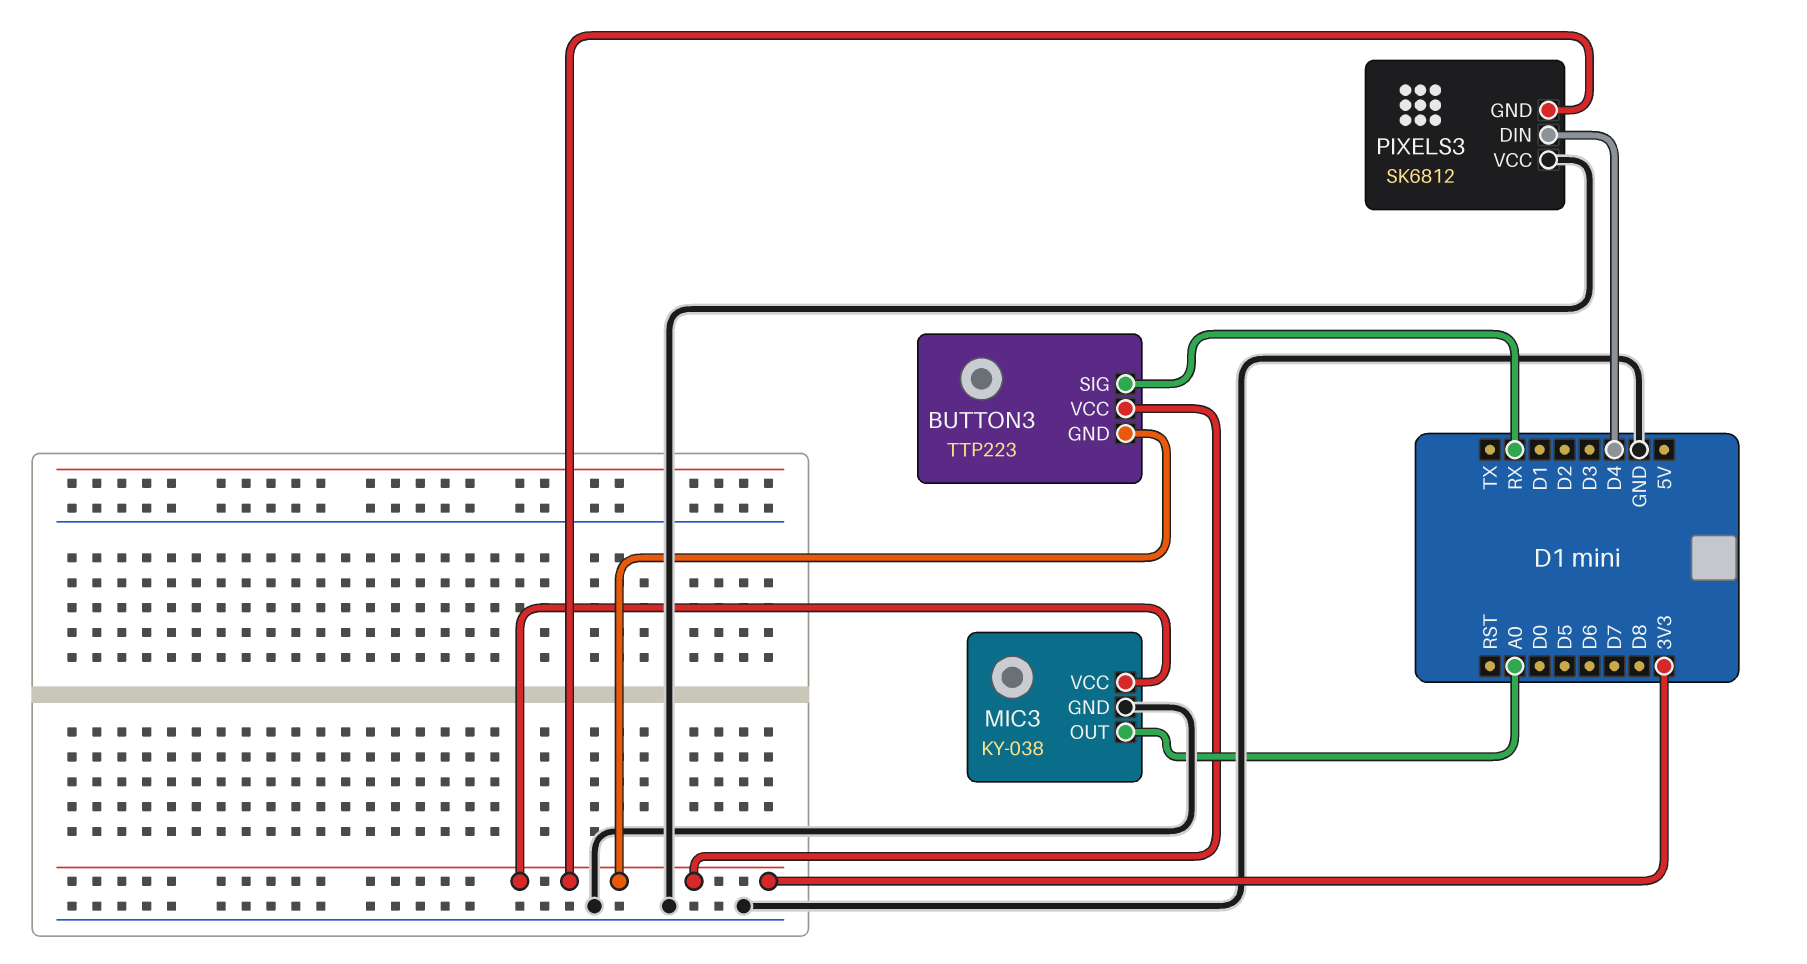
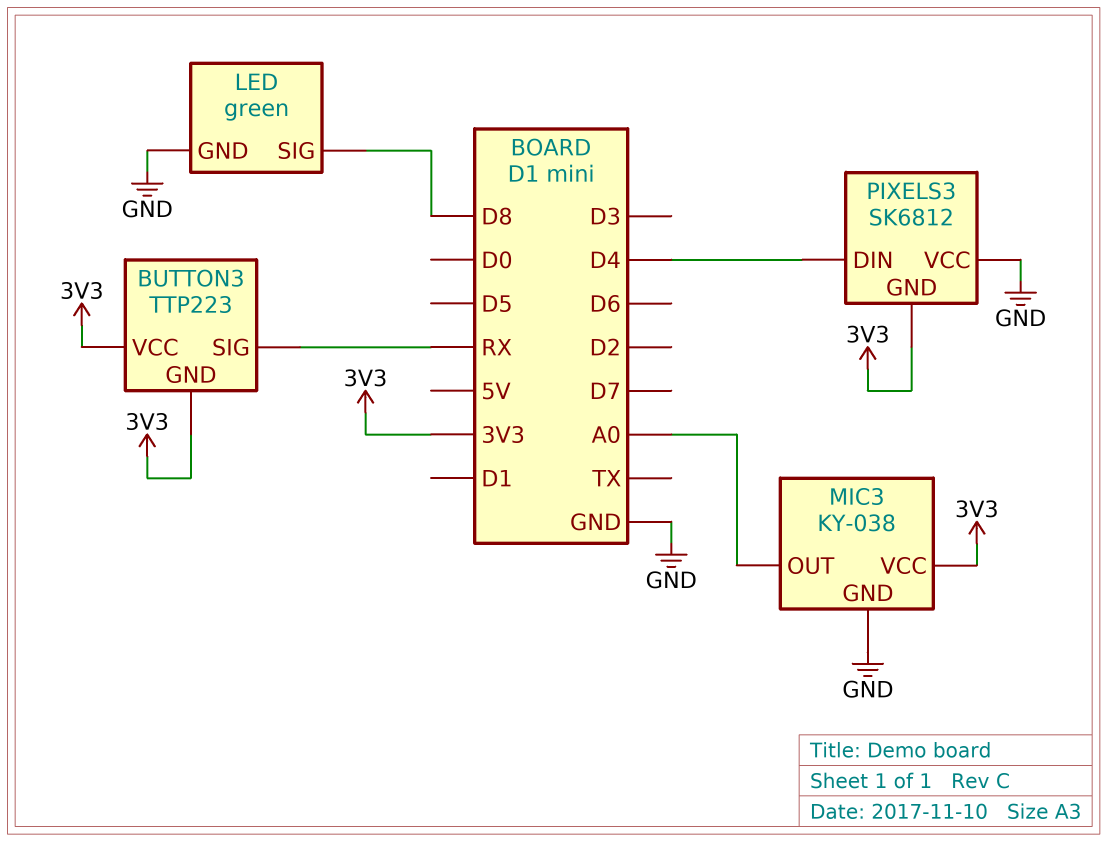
LED: none -> green
LED pin GND: none -> GND
LED pin SIG: none -> D8

